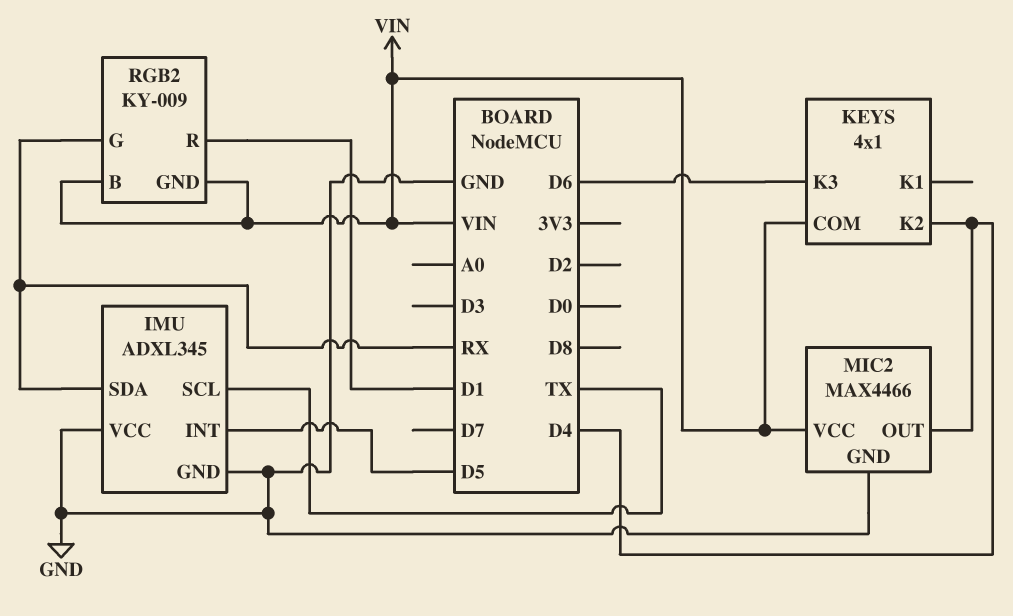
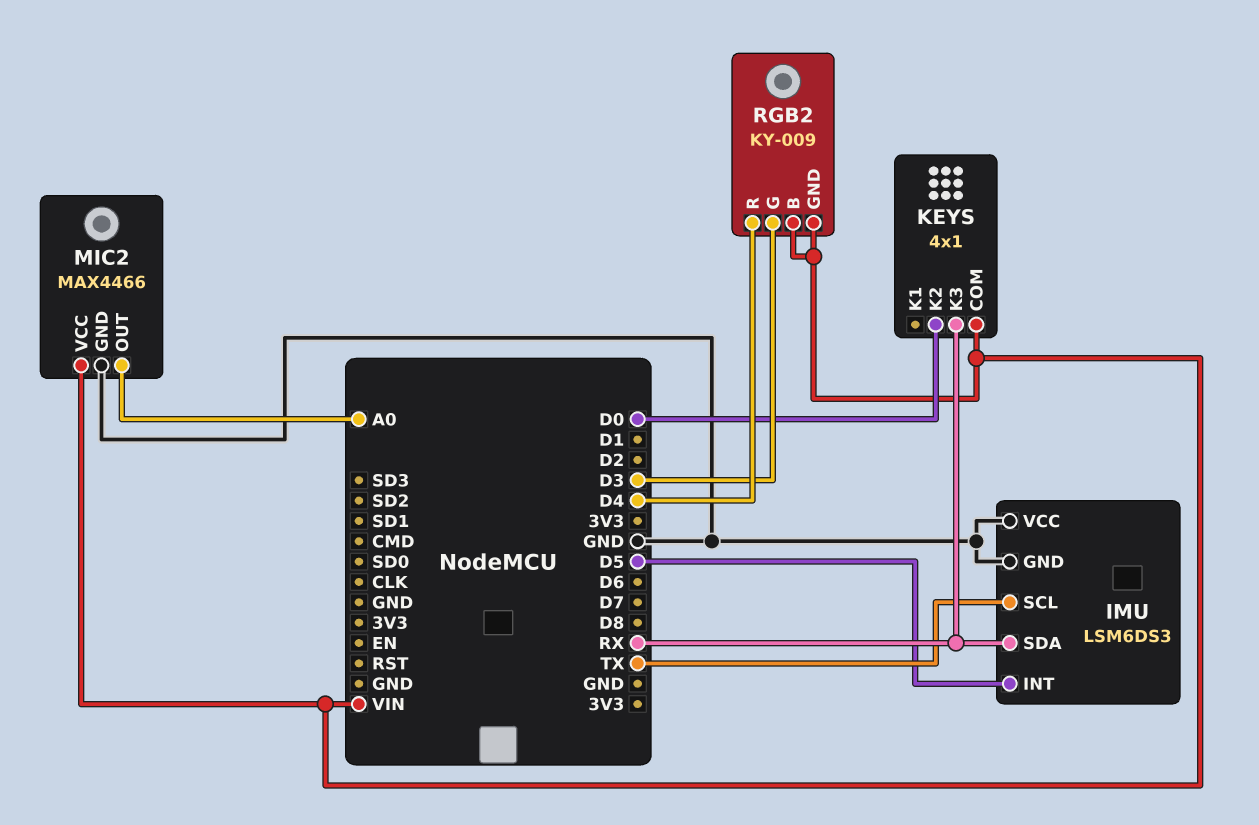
IMU: ADXL345 -> LSM6DS3
KEYS pin K2: D4 -> D0
KEYS pin K3: D6 -> RX
MIC2 pin OUT: D4 -> A0
RGB2 pin G: RX -> D3
RGB2 pin R: D1 -> D4

